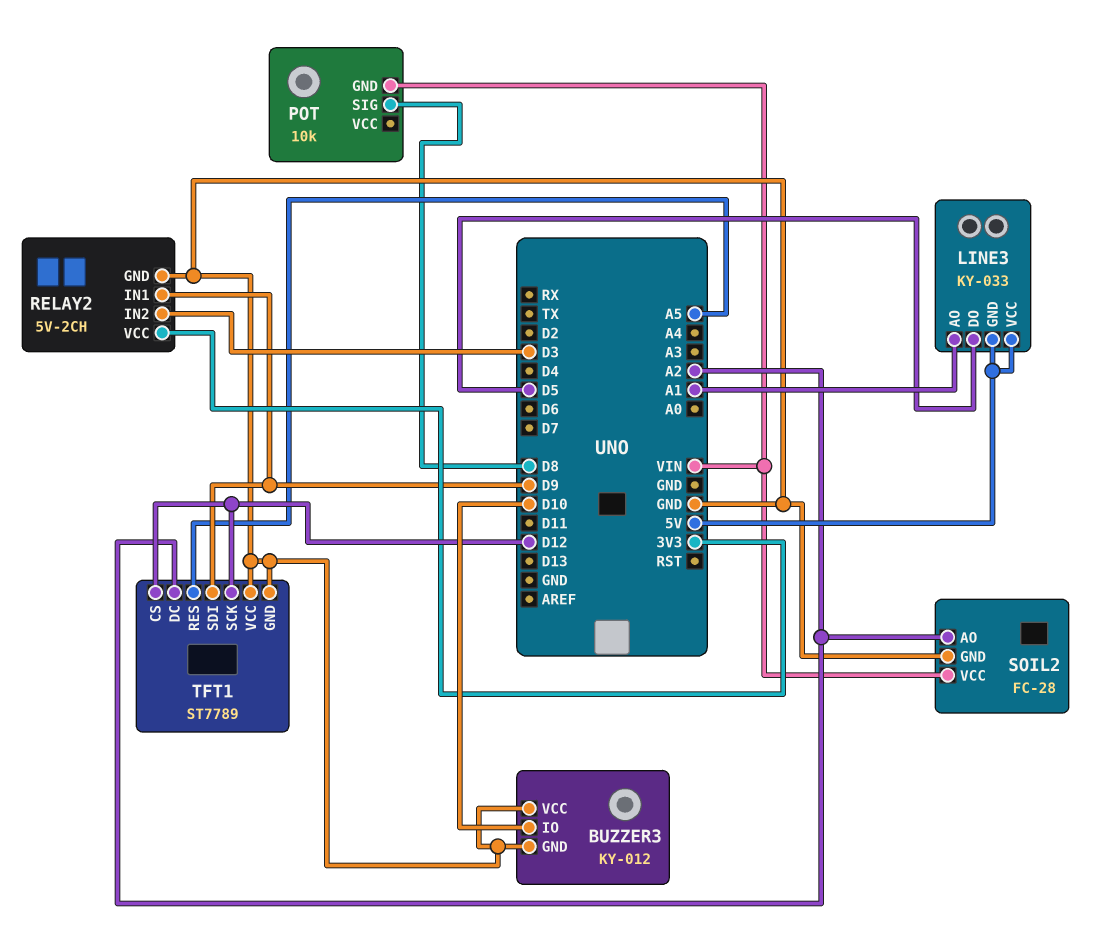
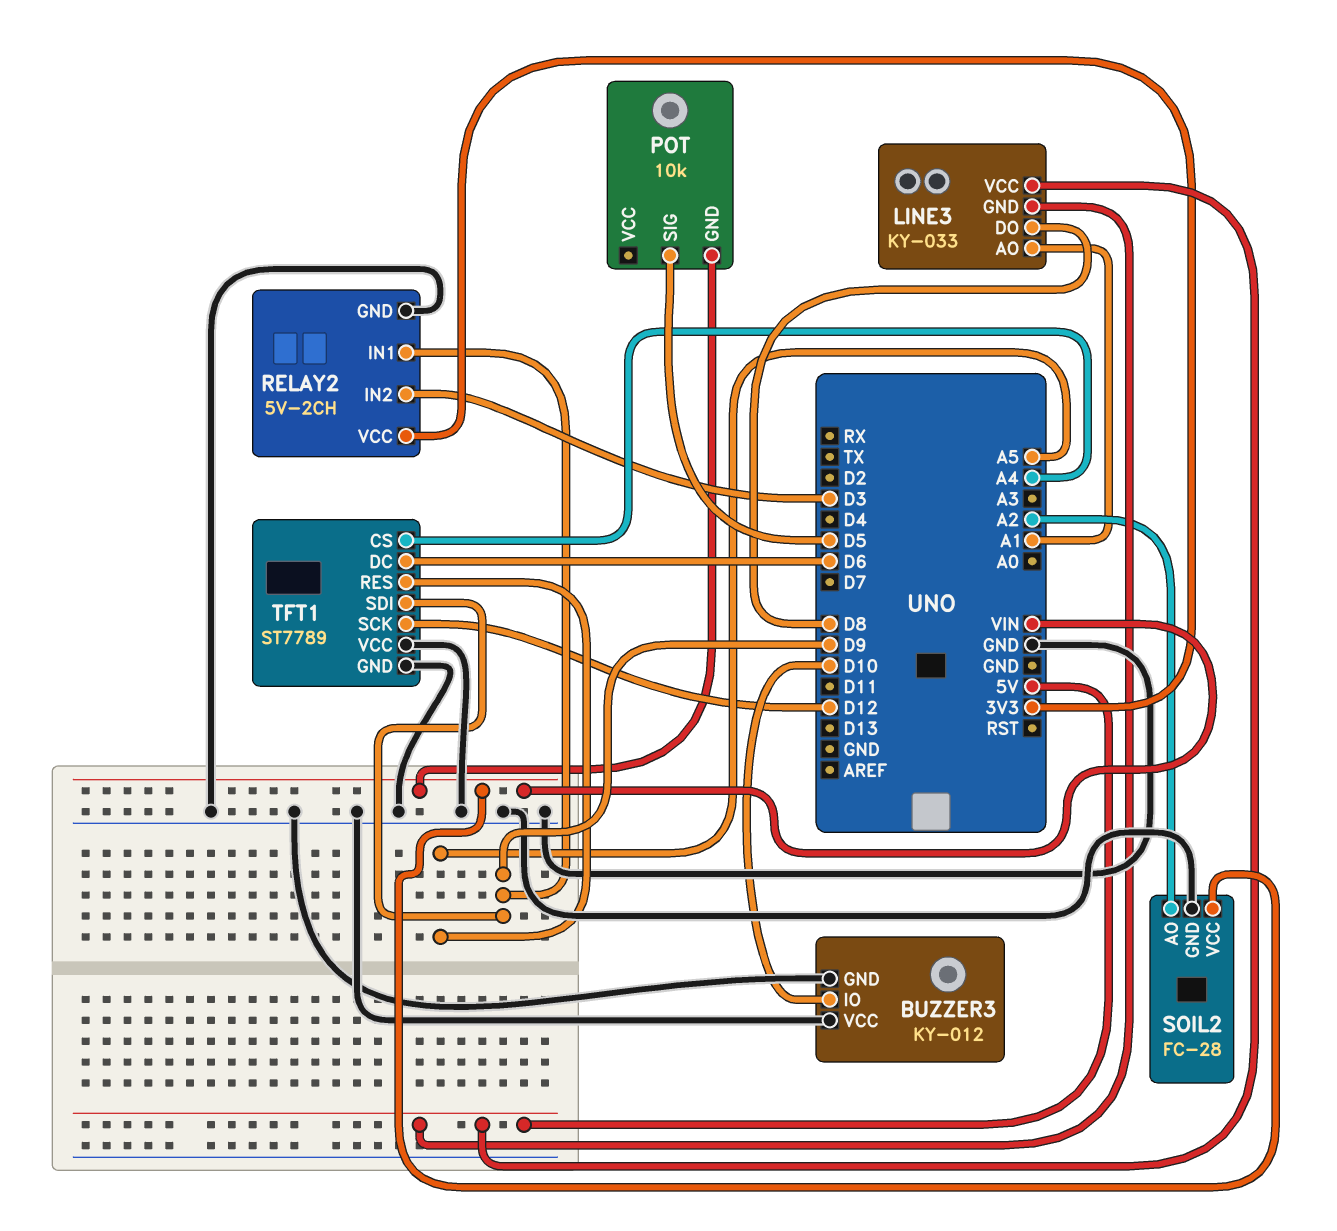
LINE3 pin DO: D5 -> D8
POT pin SIG: D8 -> D5
TFT1 pin CS: D12 -> A4
TFT1 pin DC: A2 -> D6

